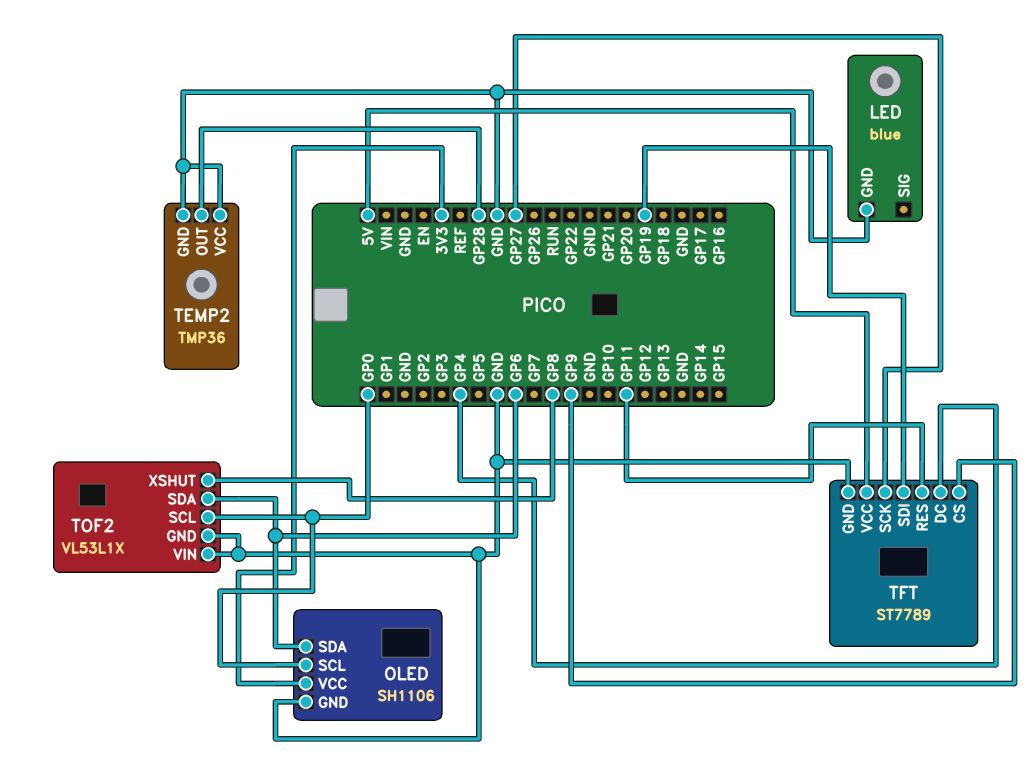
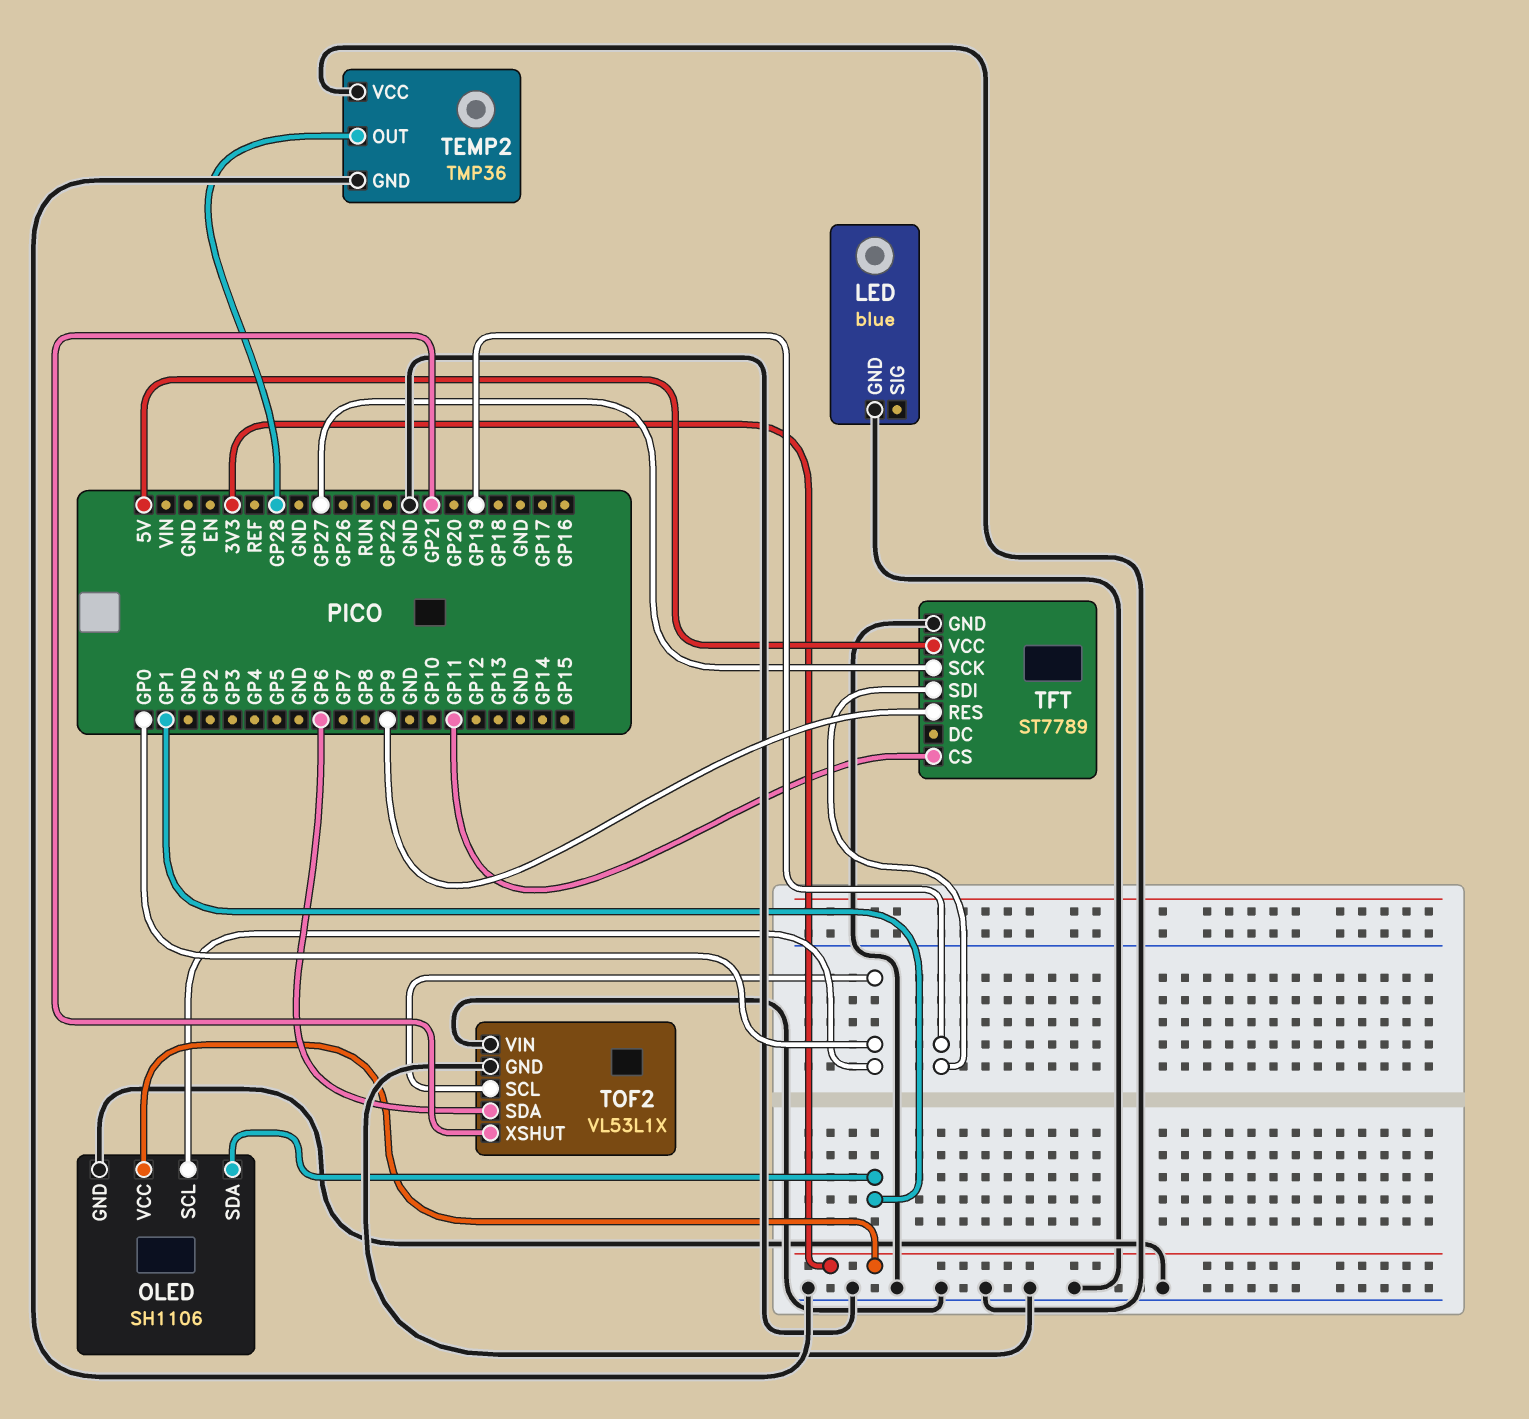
OLED pin SDA: GP6 -> GP1
TFT pin CS: GP9 -> GP11
TFT pin DC: GP4 -> none
TFT pin RES: GP11 -> GP9
TOF2 pin XSHUT: GP8 -> GP21

